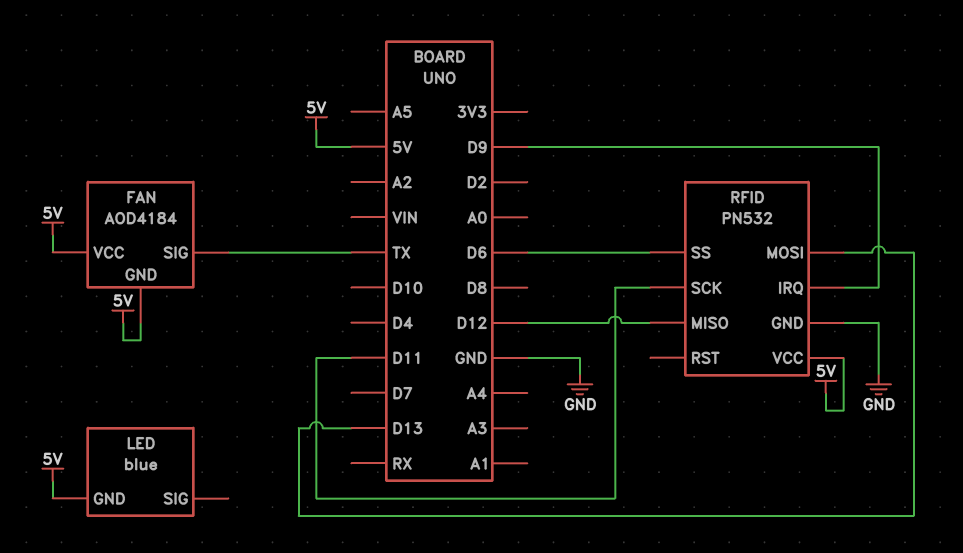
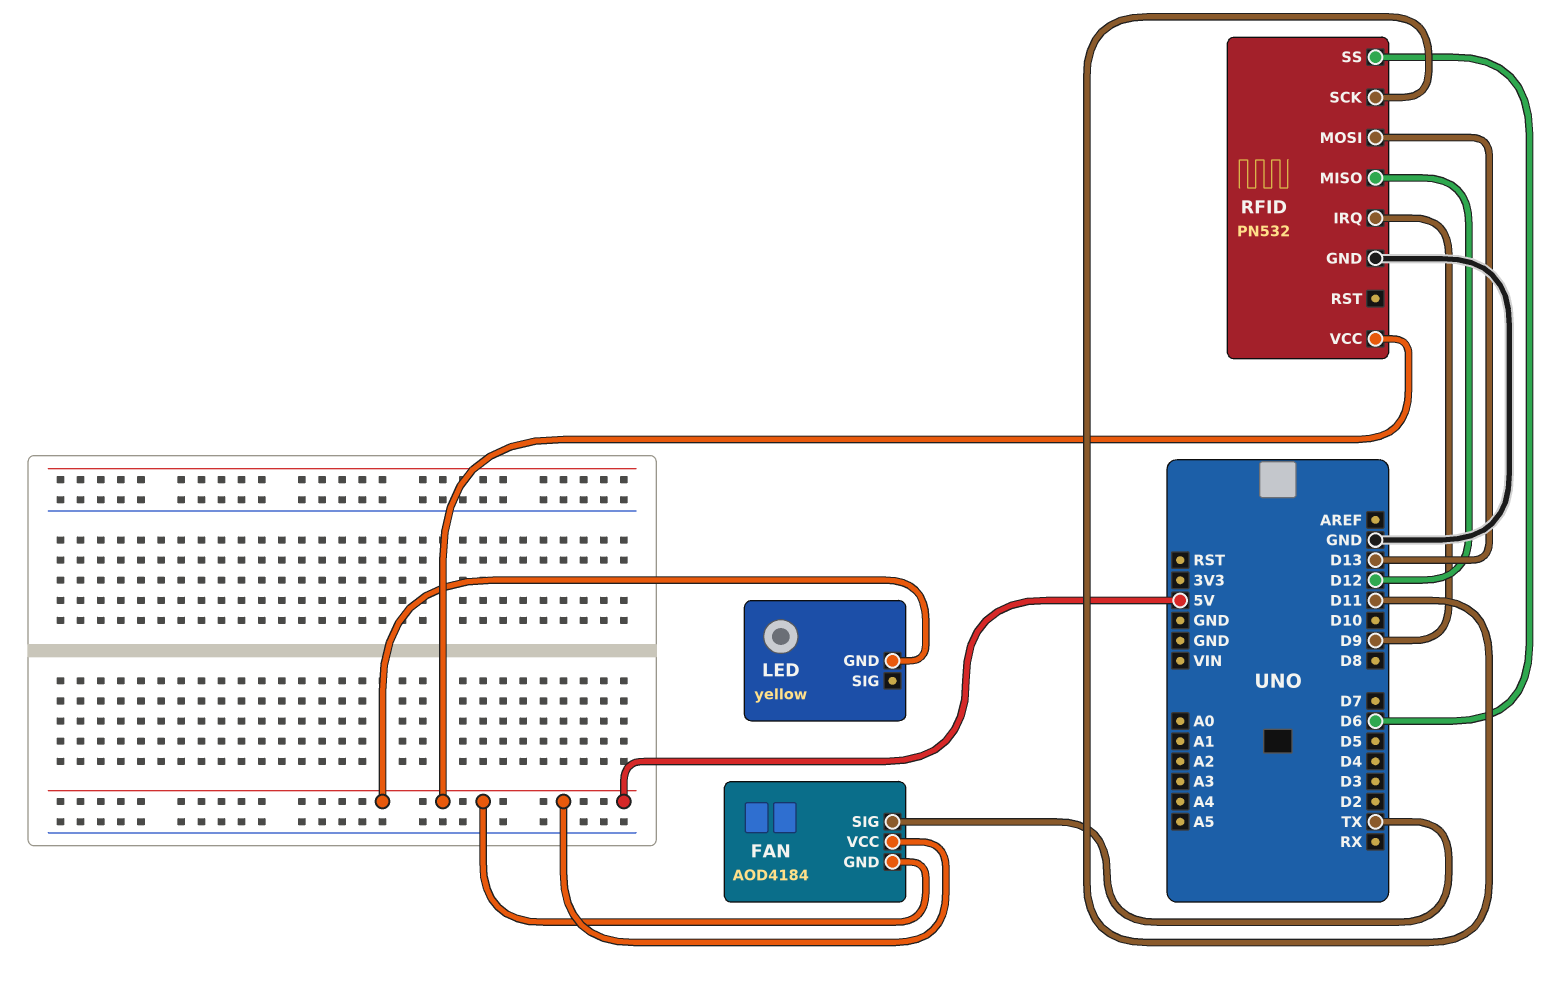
LED: blue -> yellow

